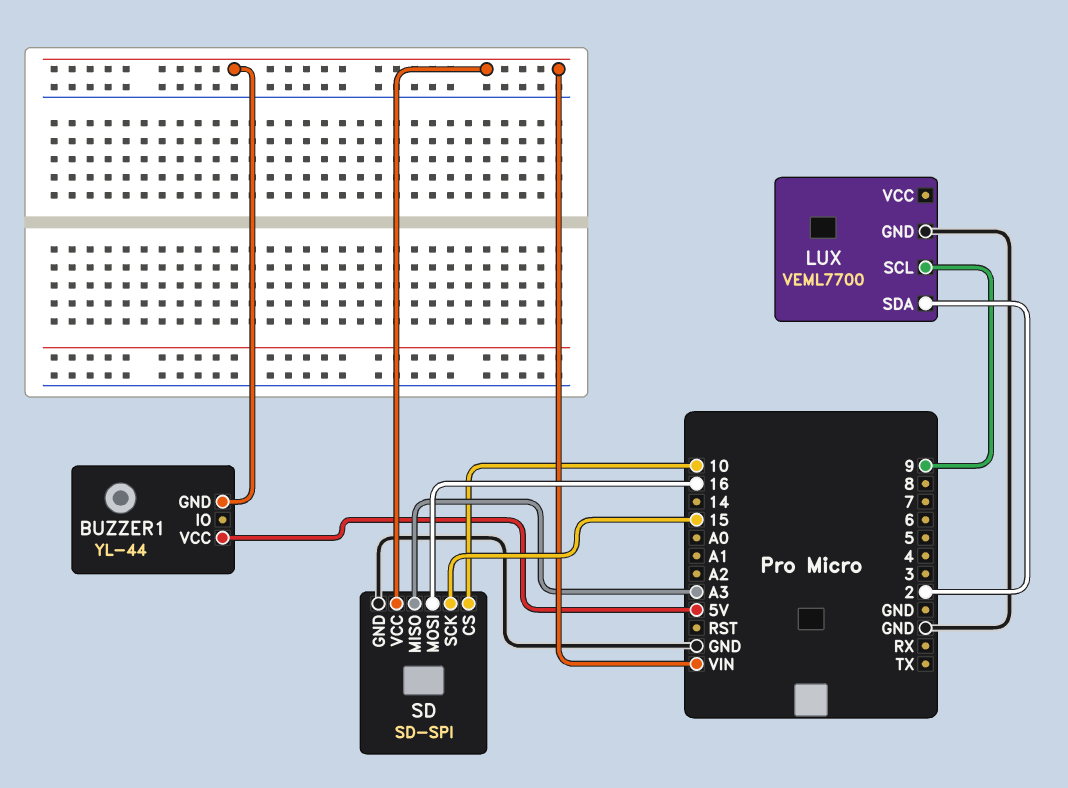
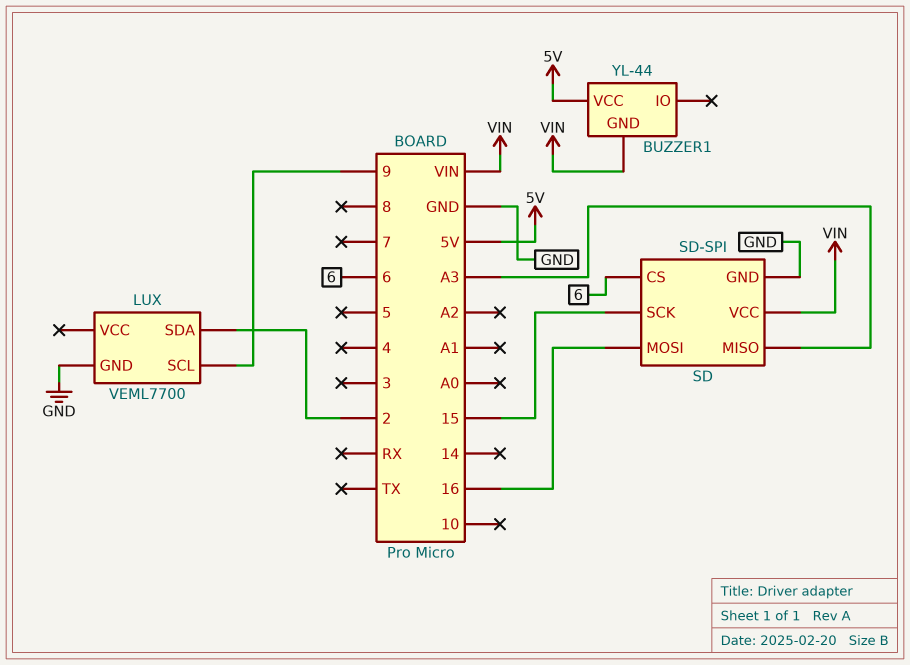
SD pin CS: 10 -> 6

